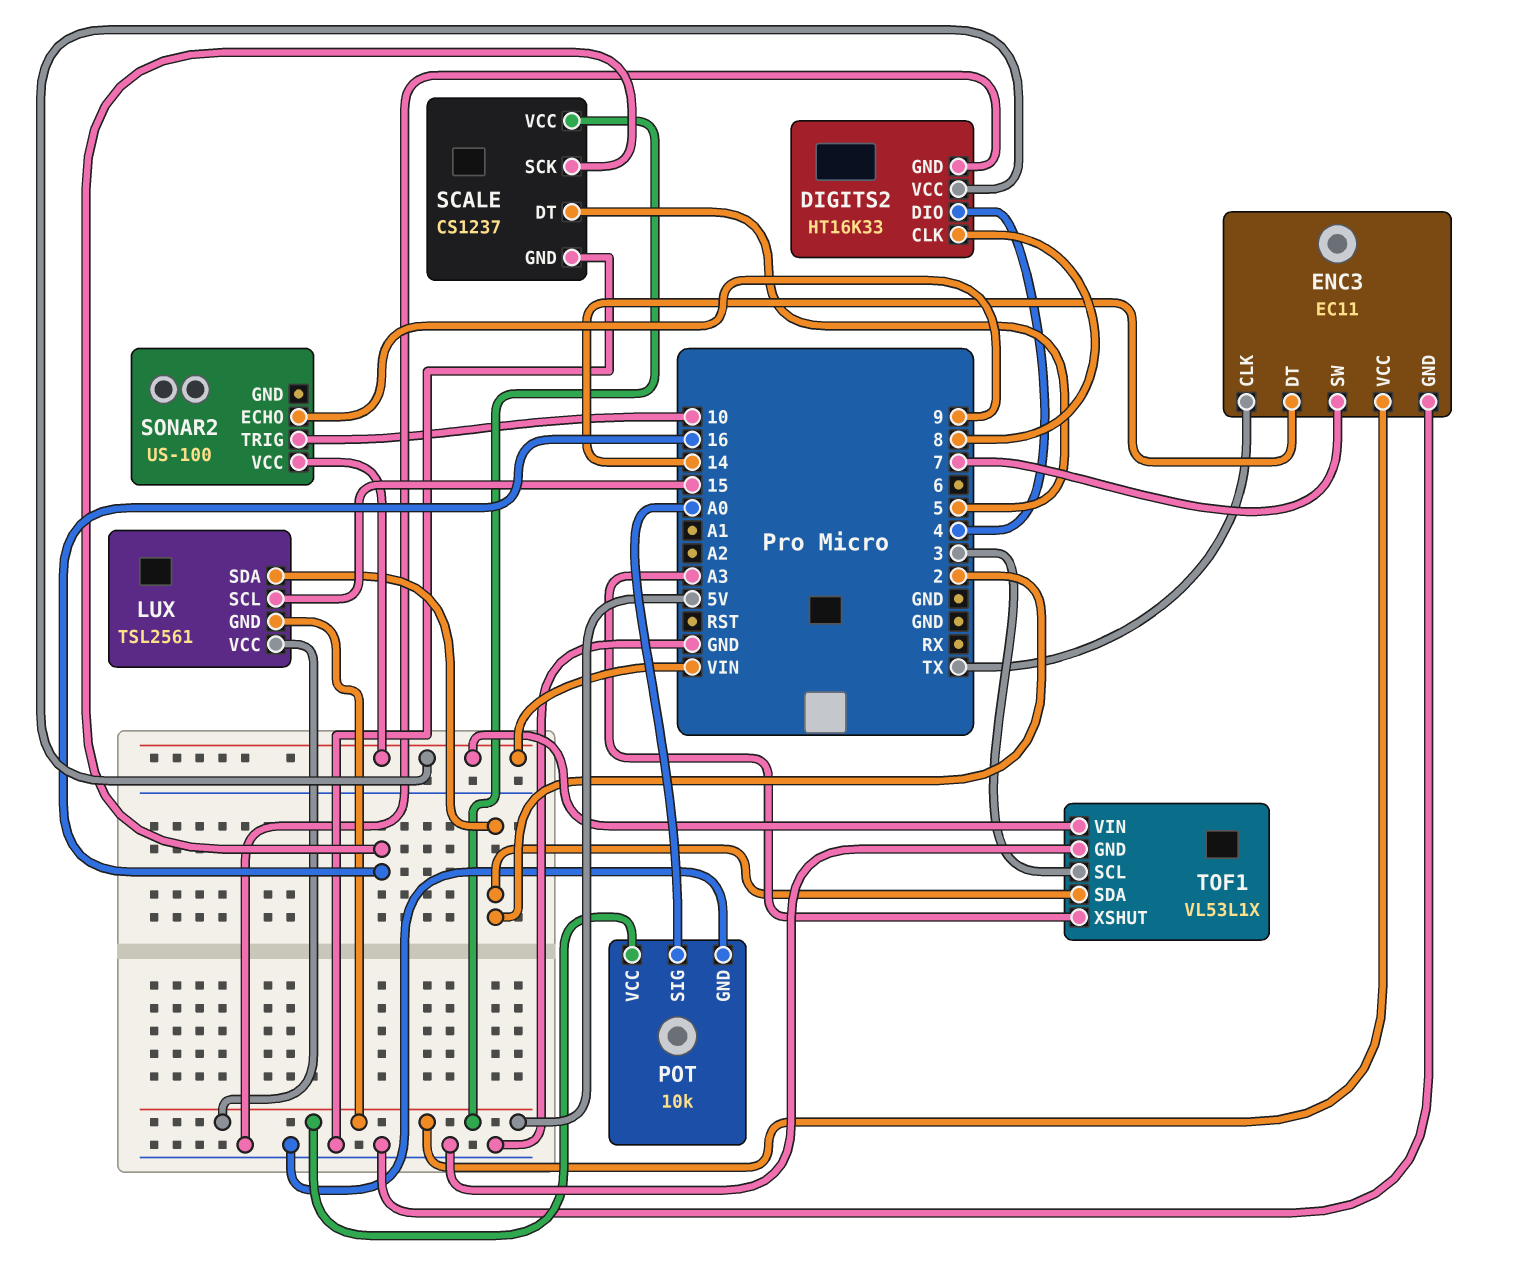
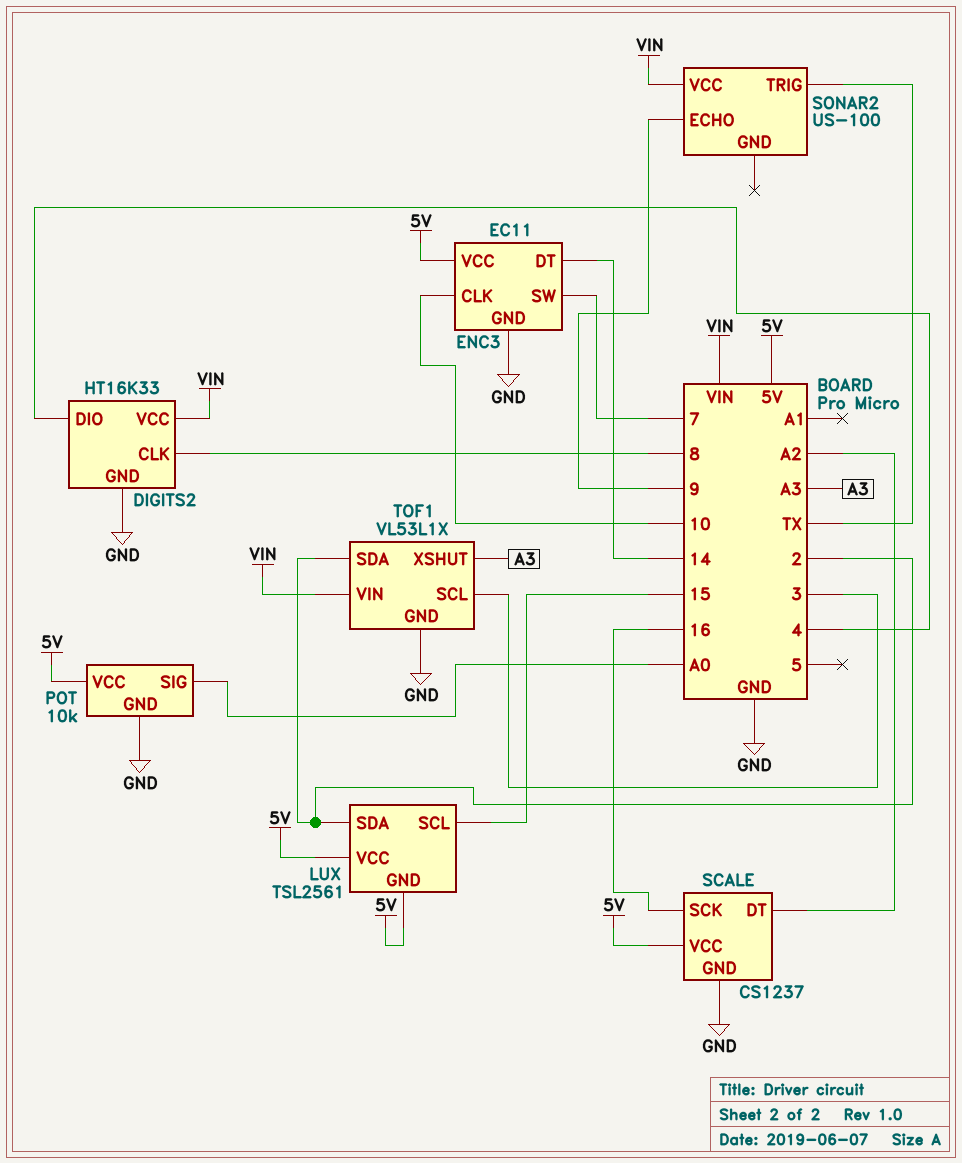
ENC3 pin CLK: TX -> 10
SCALE pin DT: 5 -> A2
SONAR2 pin TRIG: 10 -> TX

